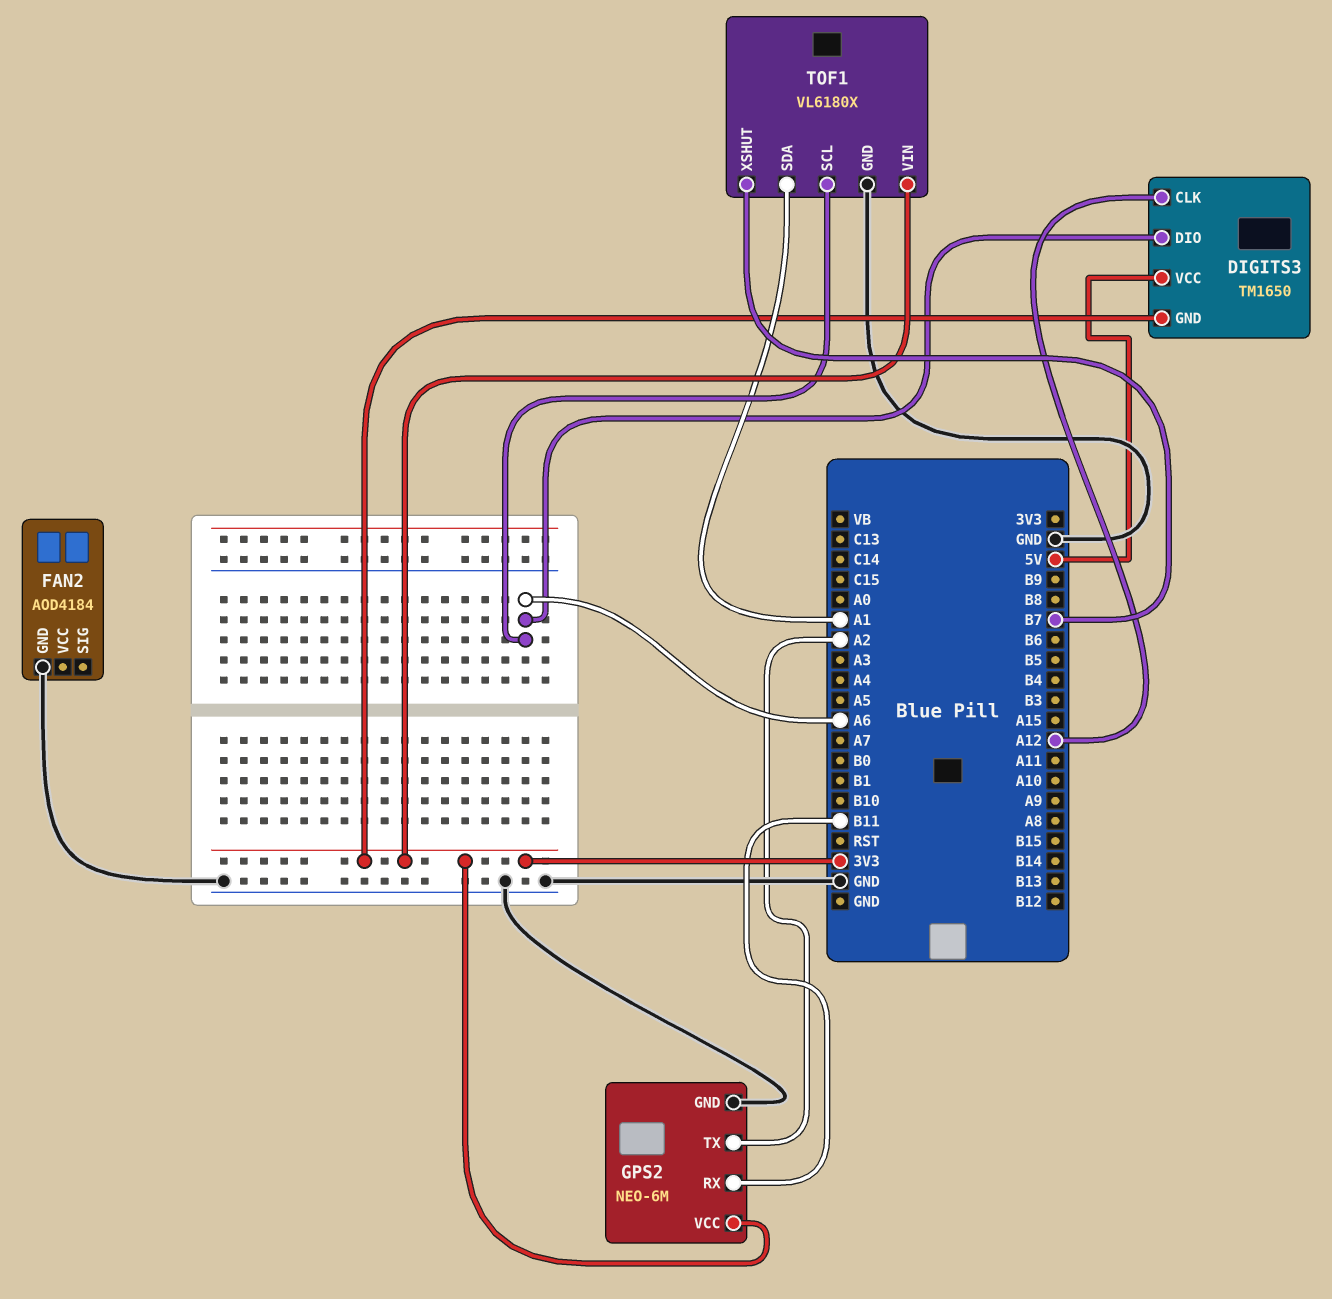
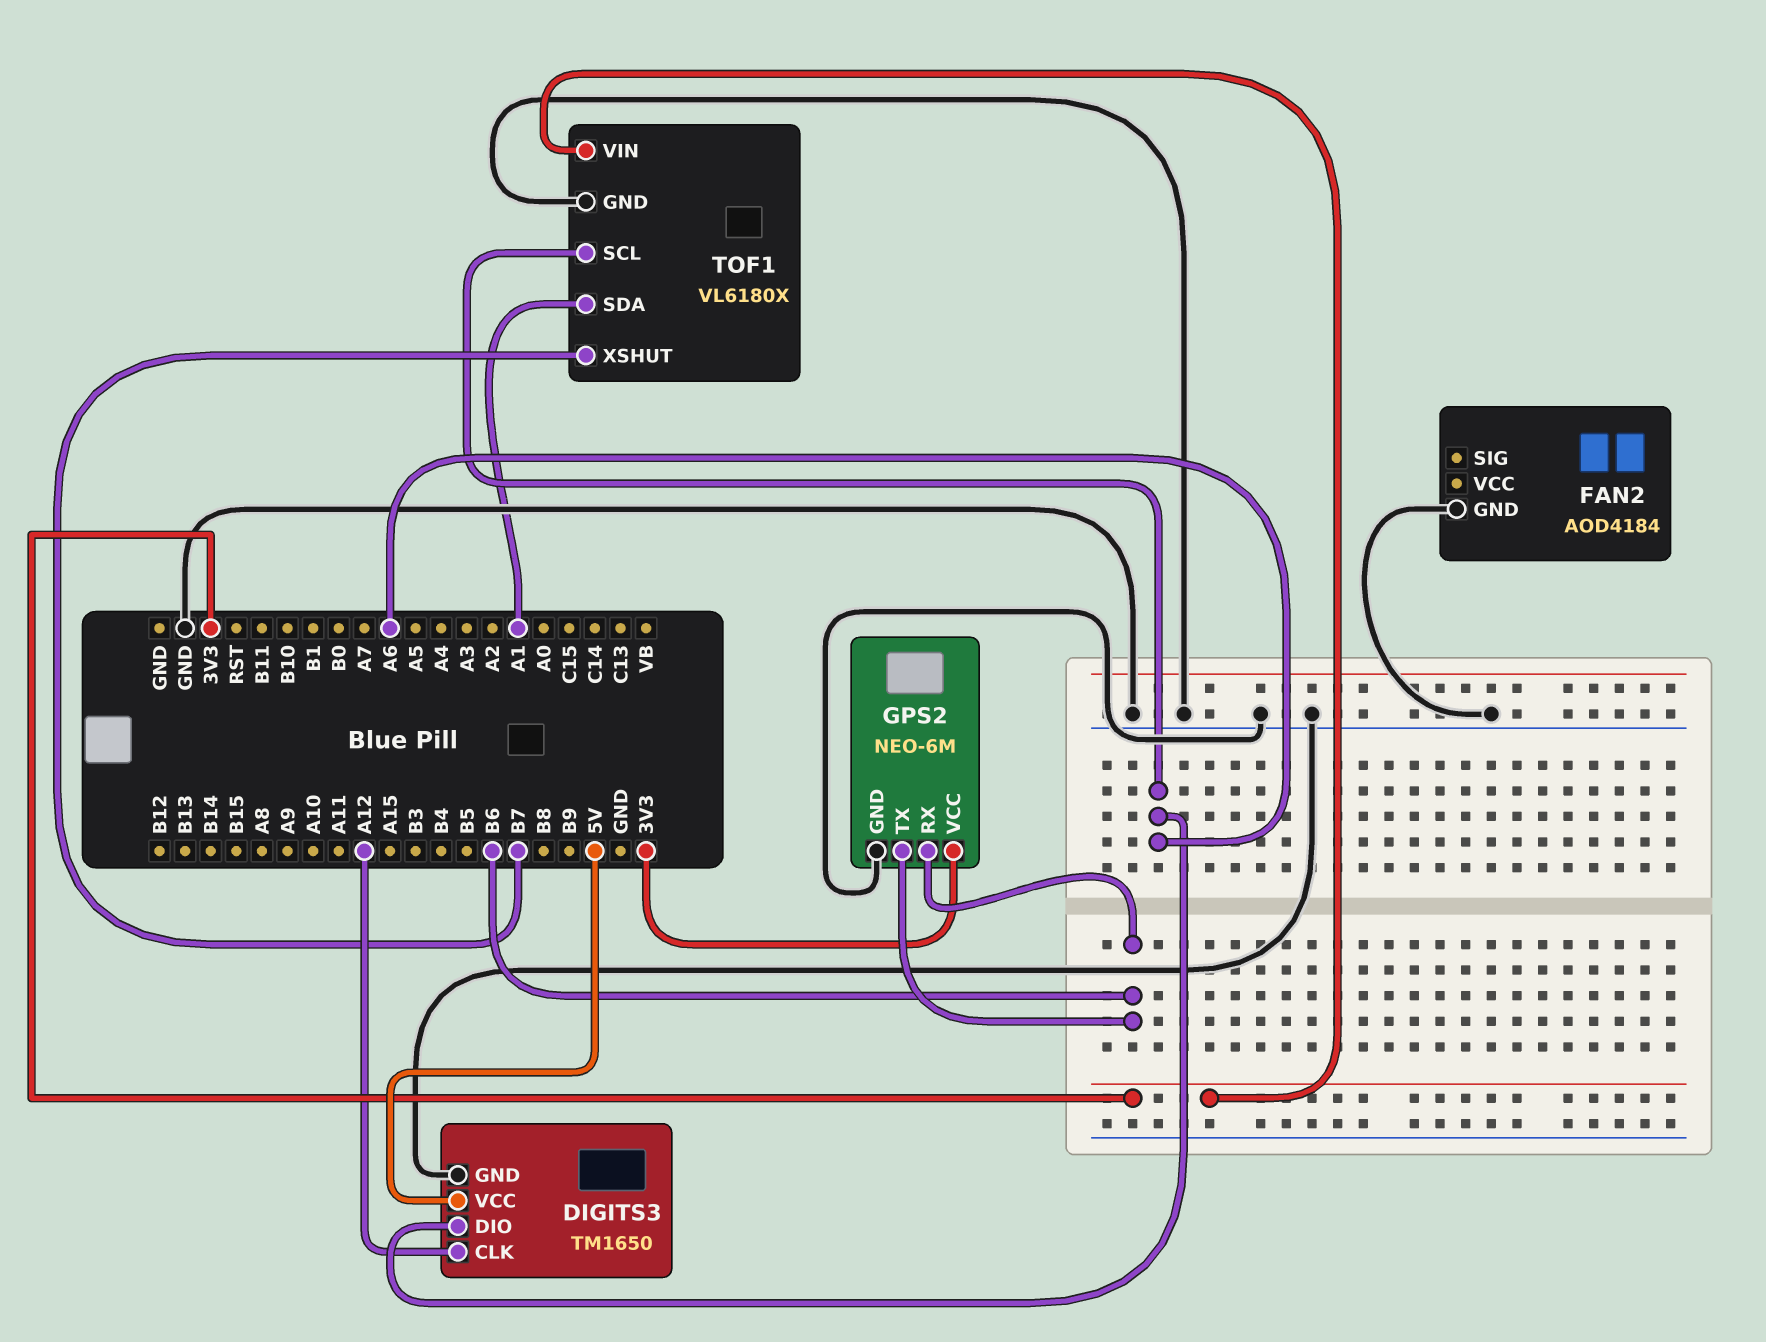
DIGITS3 pin GND: 3V3 -> GND
GPS2 pin RX: B11 -> B6
GPS2 pin TX: A2 -> B6

